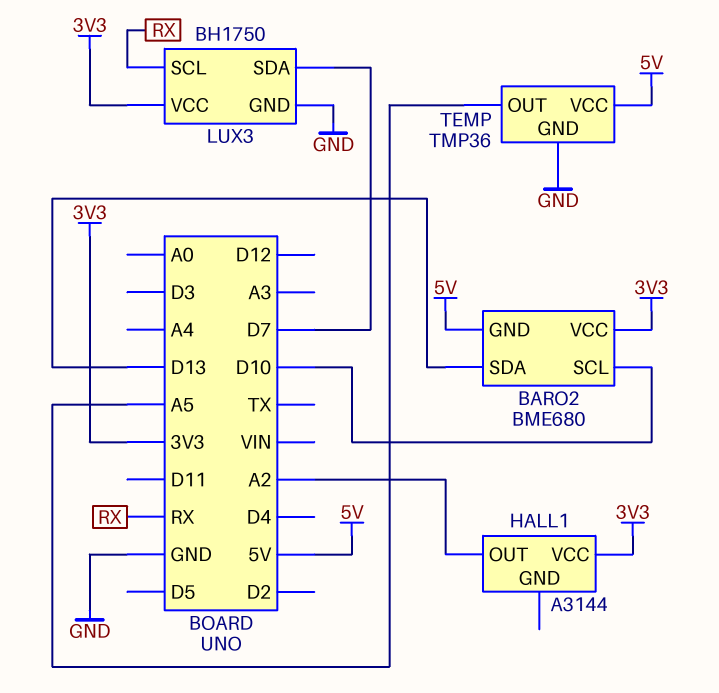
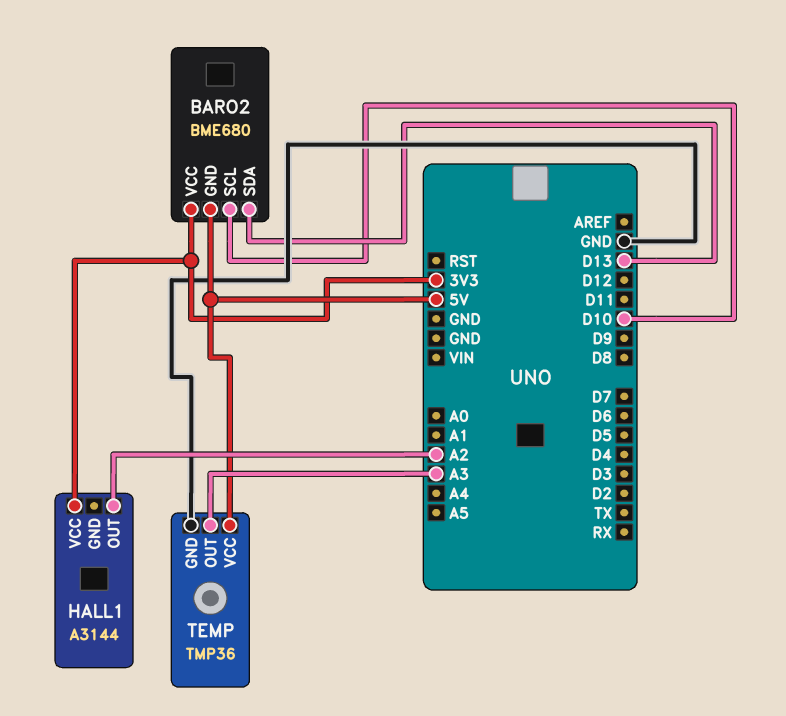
LUX3: BH1750 -> none
LUX3 pin GND: GND -> none
LUX3 pin SCL: RX -> none
LUX3 pin SDA: D7 -> none
LUX3 pin VCC: 3V3 -> none
TEMP pin OUT: A5 -> A3

